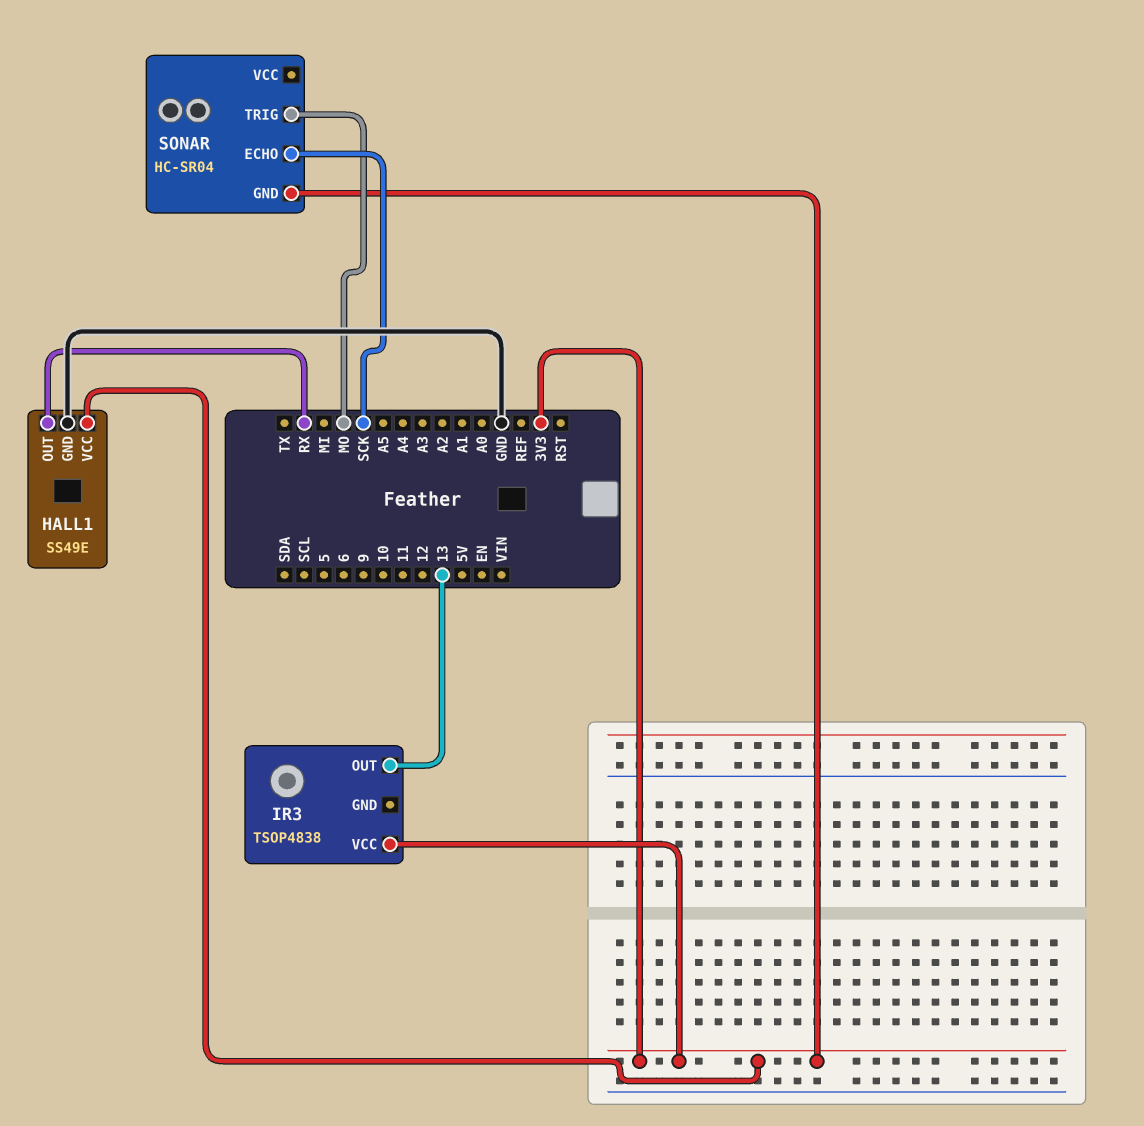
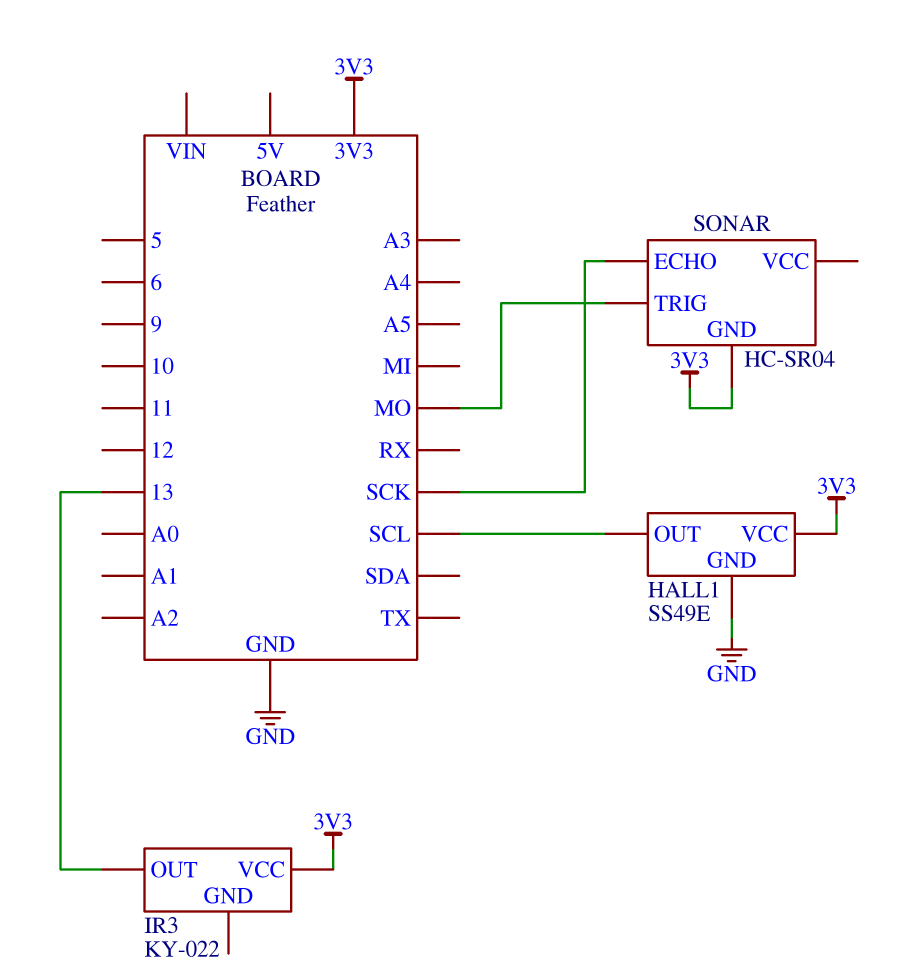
HALL1 pin OUT: RX -> SCL
IR3: TSOP4838 -> KY-022

